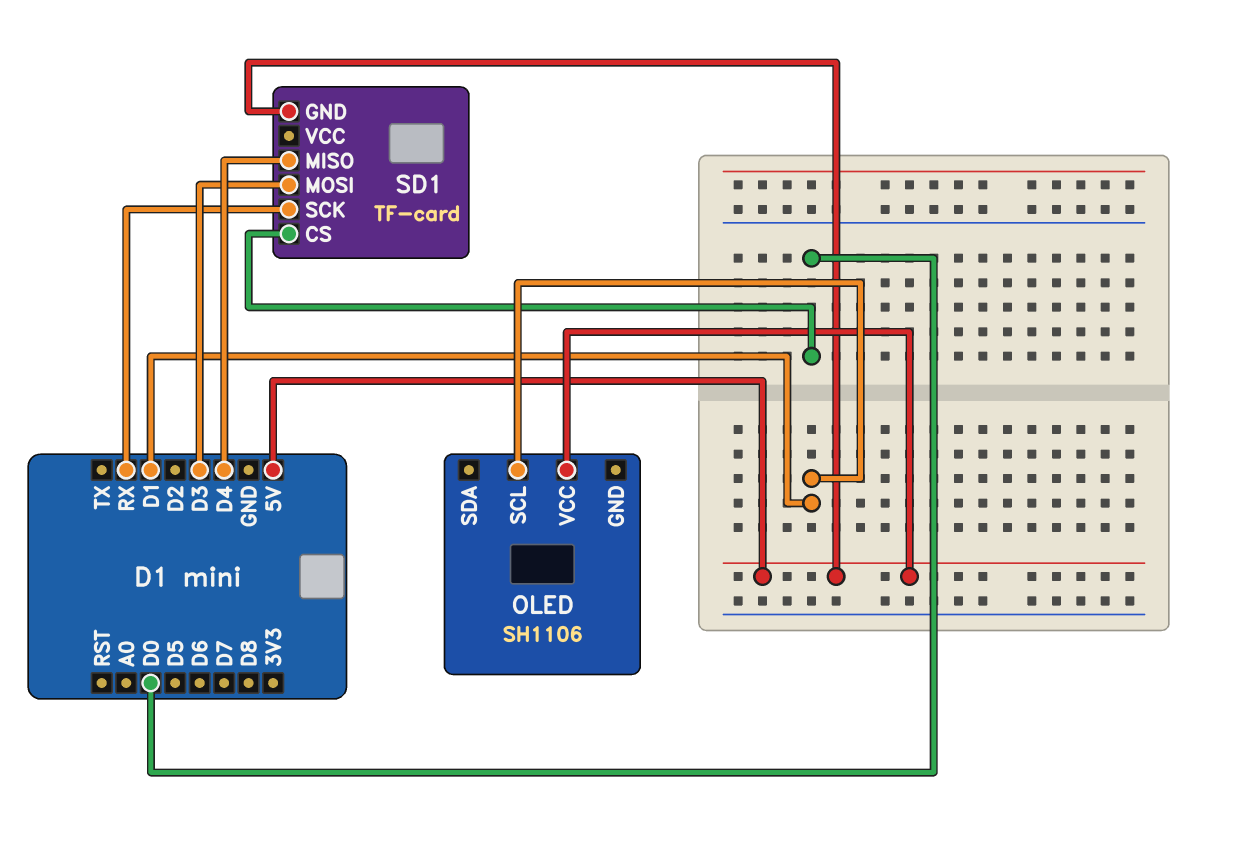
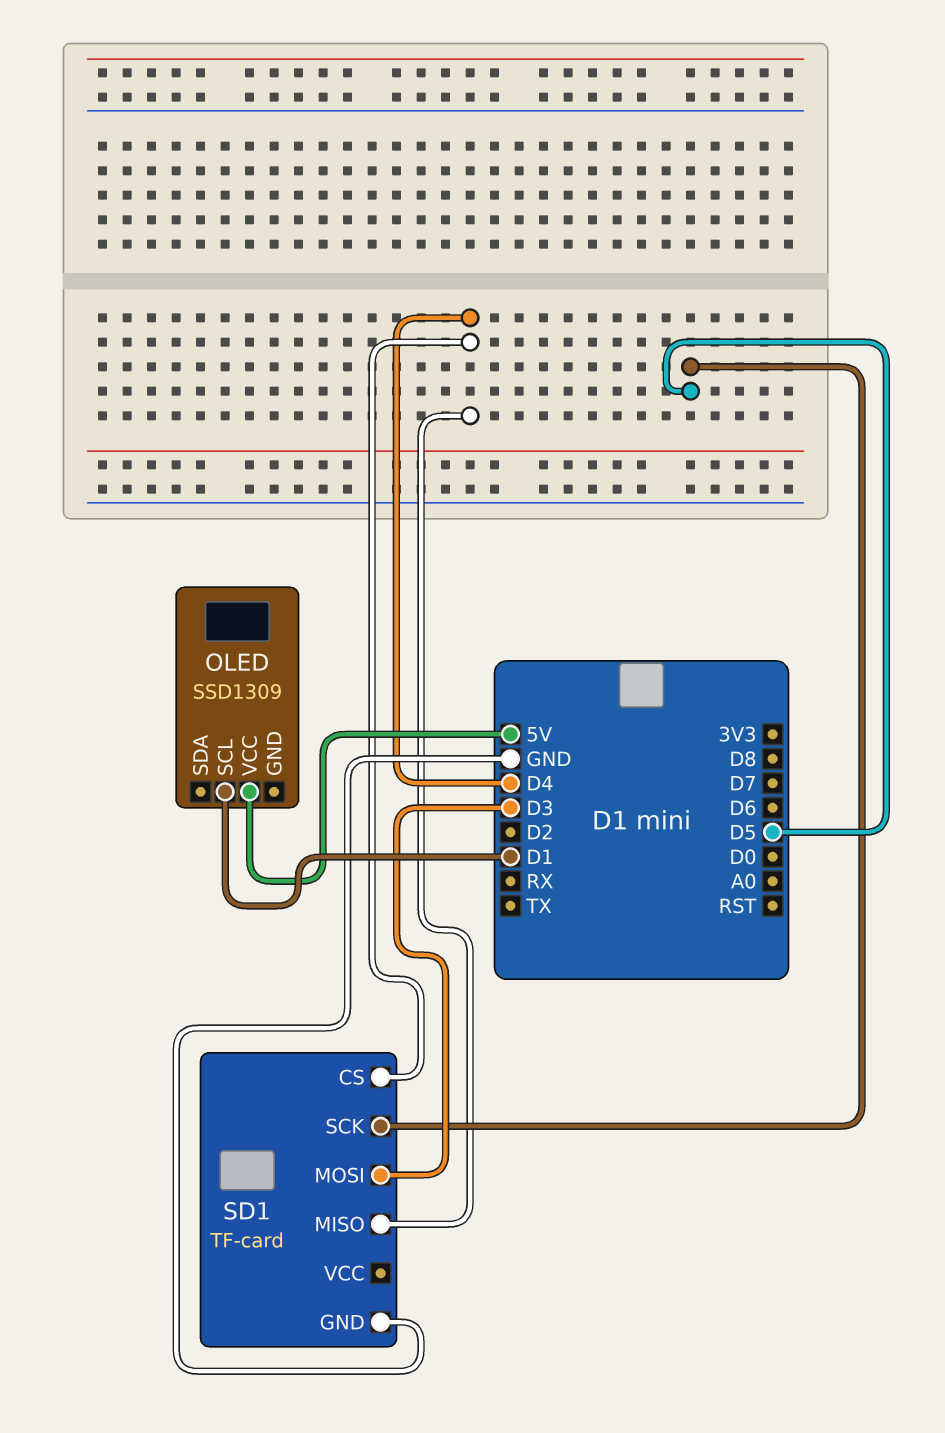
OLED: SH1106 -> SSD1309
SD1 pin CS: D0 -> D4
SD1 pin GND: 5V -> GND
SD1 pin SCK: RX -> D5

